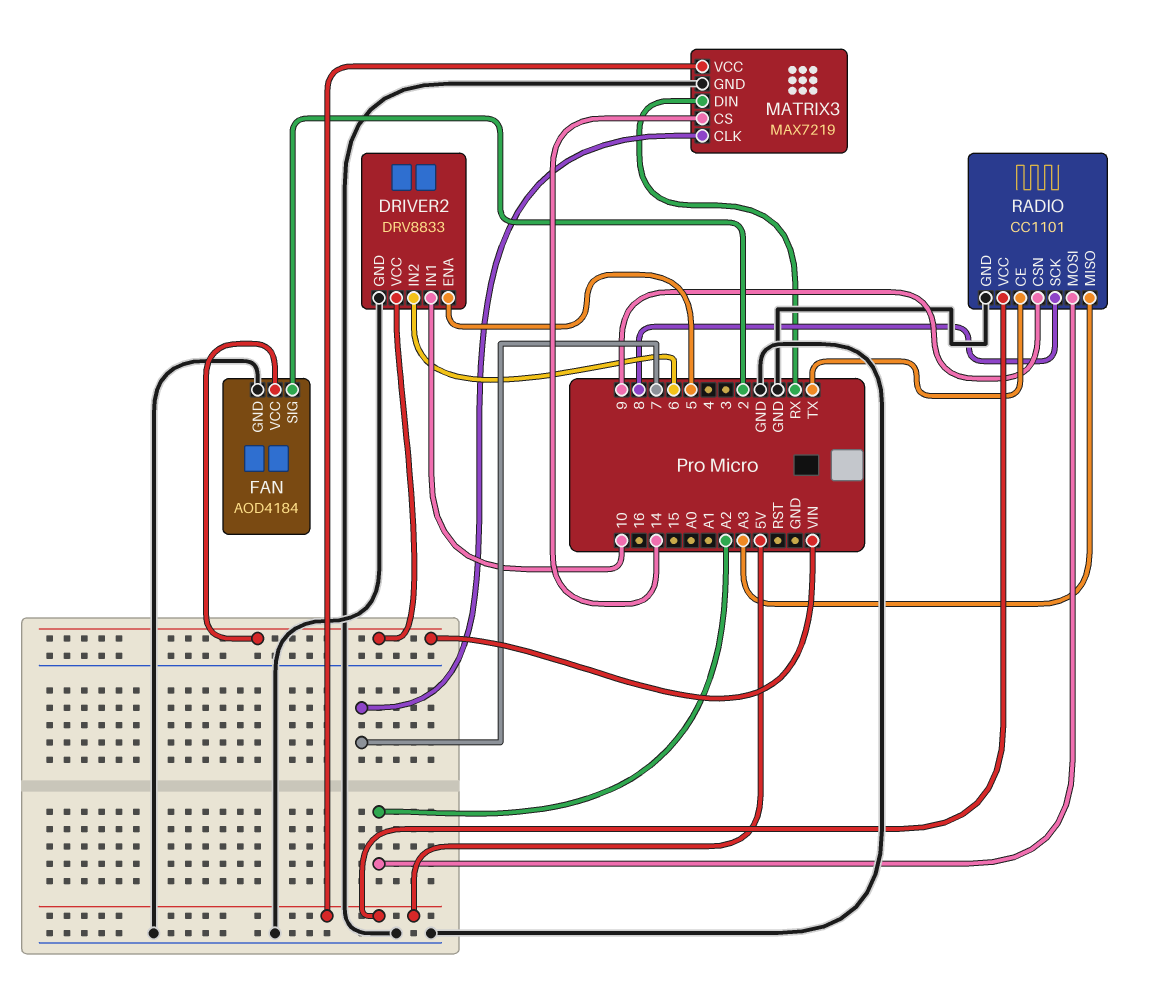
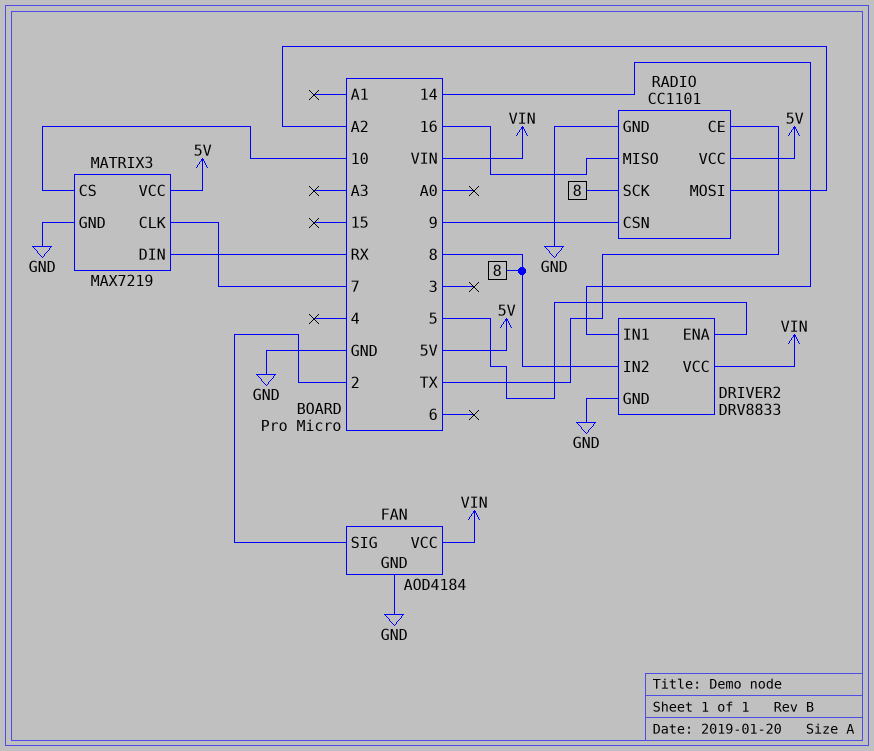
DRIVER2 pin IN1: 10 -> 14
DRIVER2 pin IN2: 6 -> 8
MATRIX3 pin CS: 14 -> 10
RADIO pin MISO: A3 -> 16

